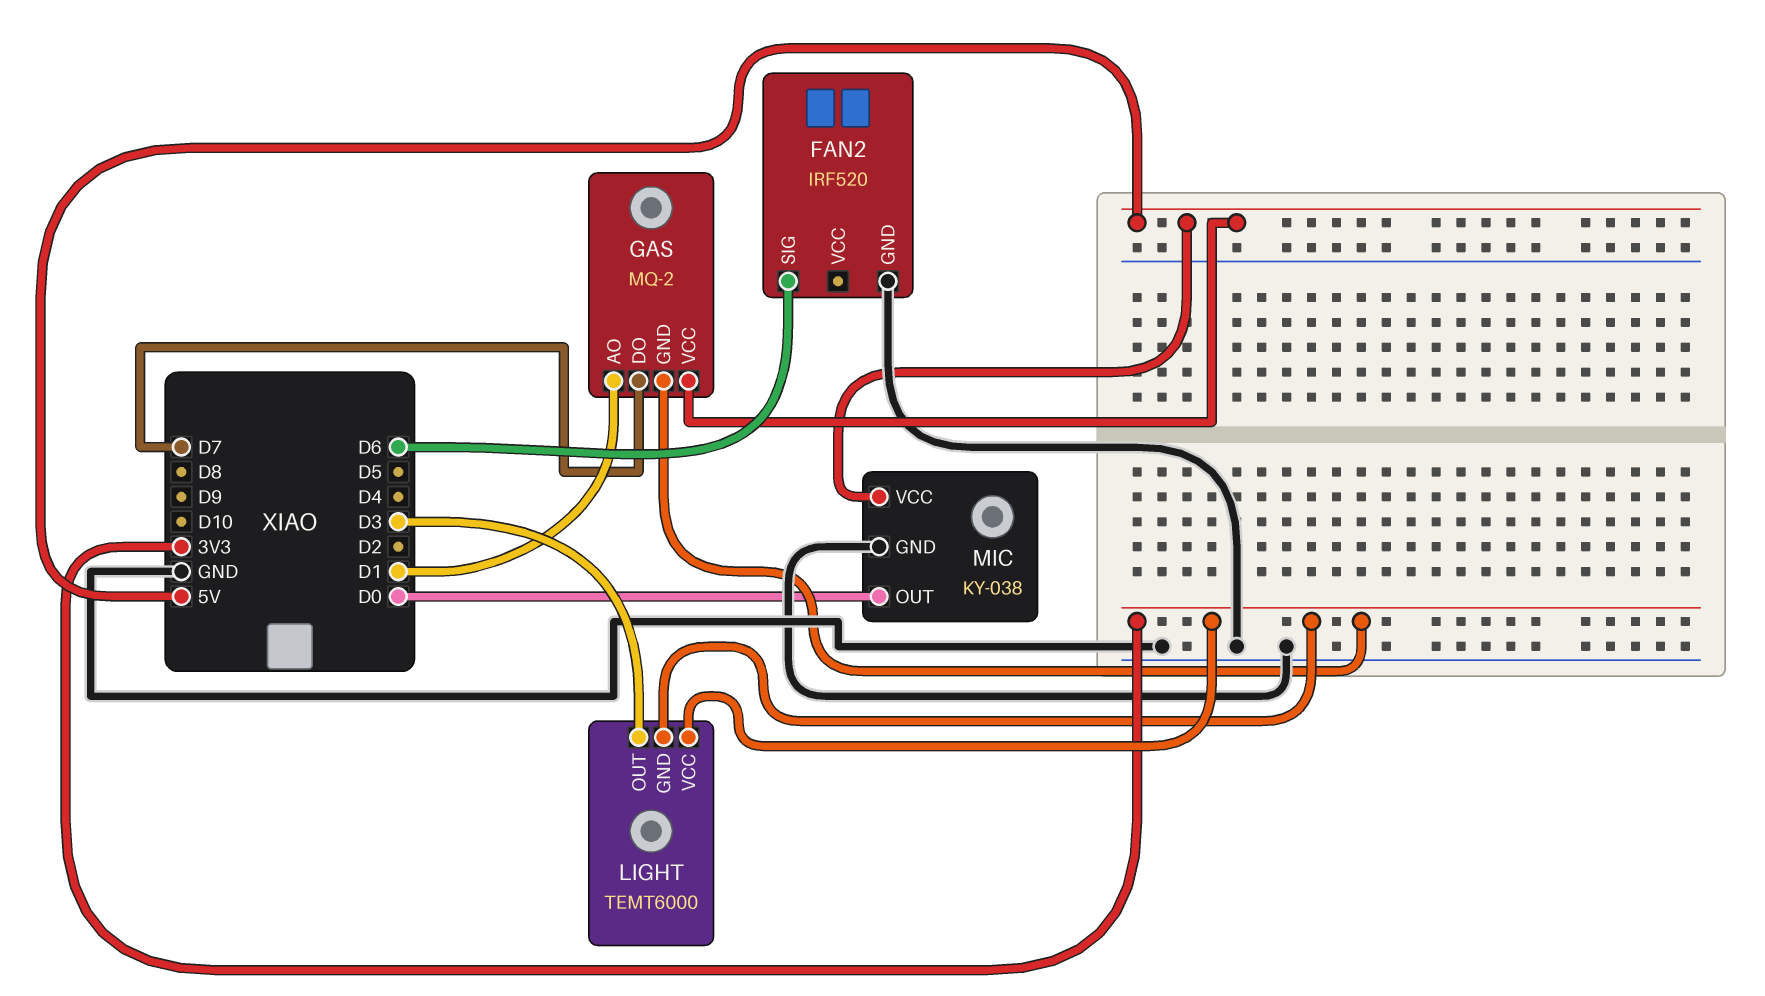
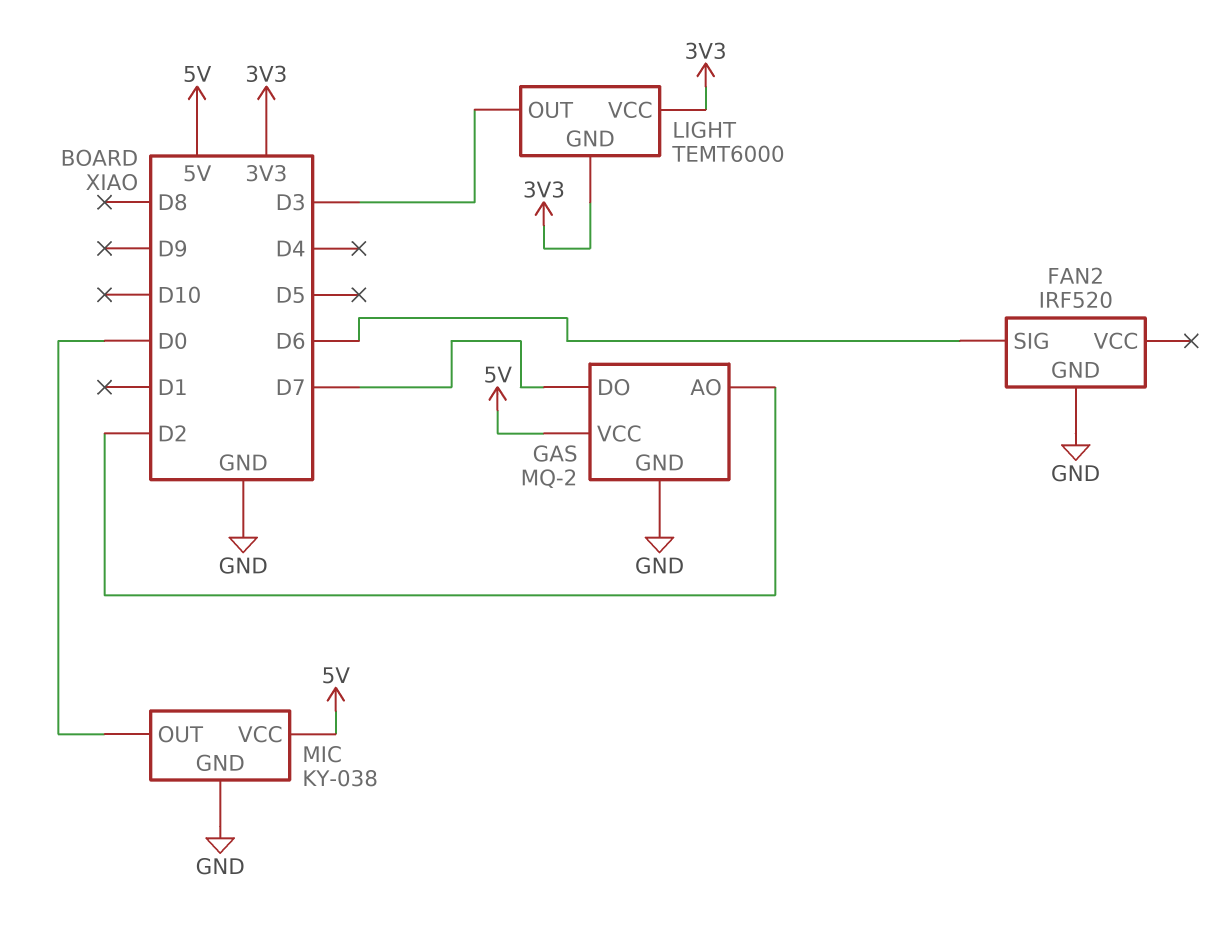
GAS pin AO: D1 -> D2
GAS pin GND: 3V3 -> GND

